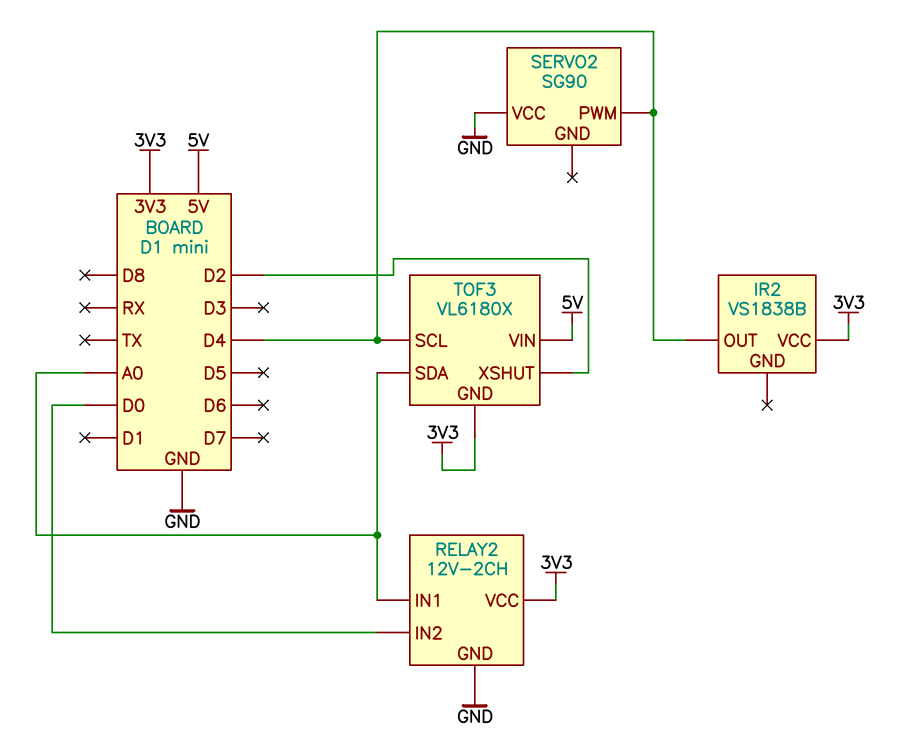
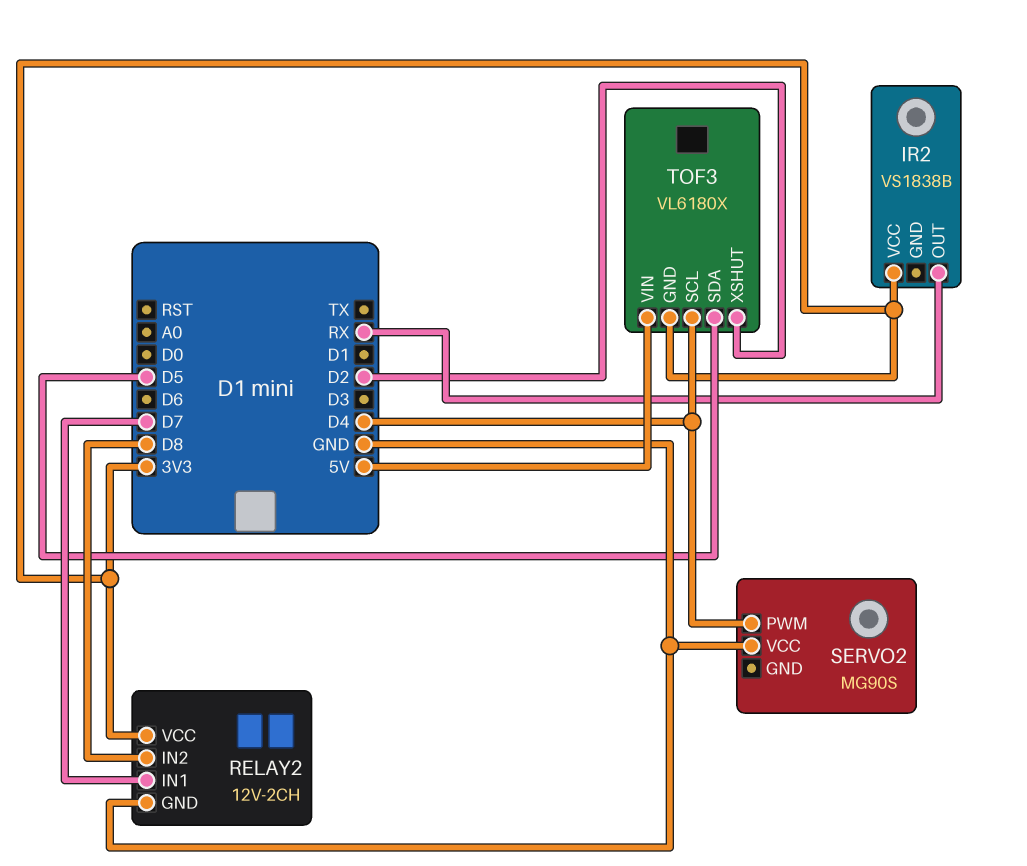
IR2 pin OUT: D4 -> RX
RELAY2 pin IN1: A0 -> D7
RELAY2 pin IN2: D0 -> D8
SERVO2: SG90 -> MG90S
TOF3 pin SDA: A0 -> D5

